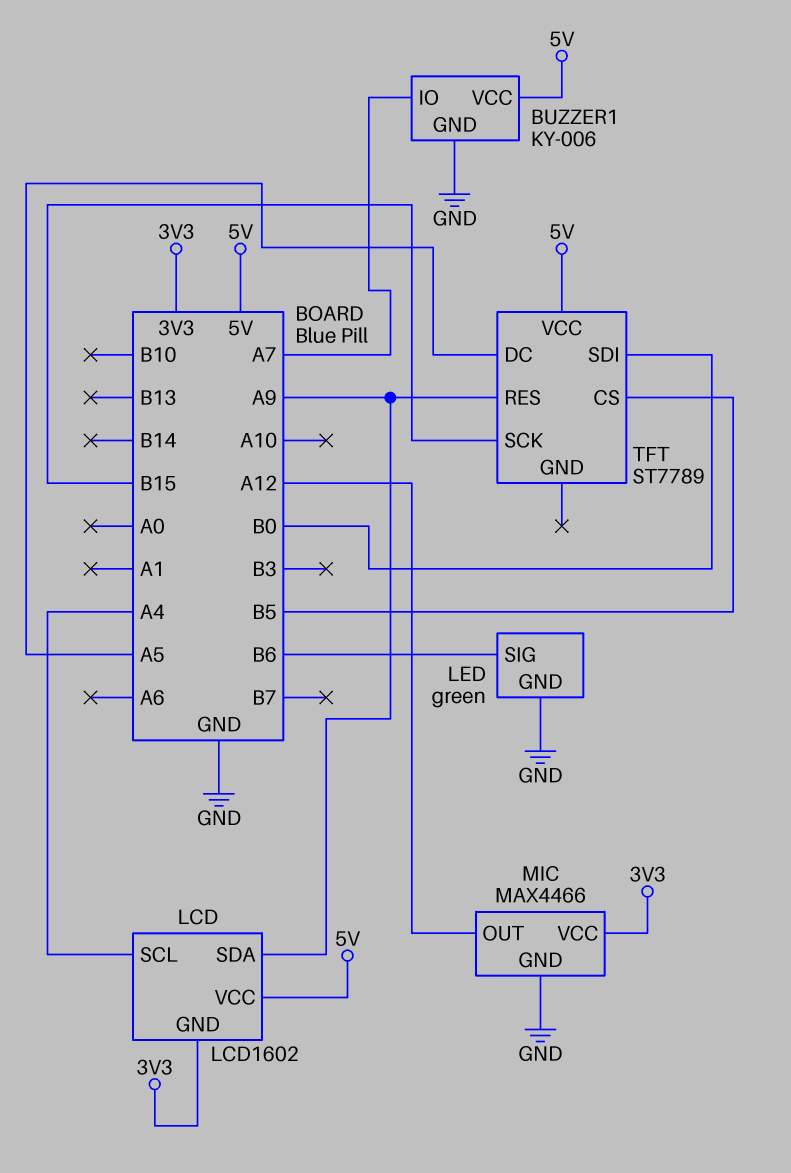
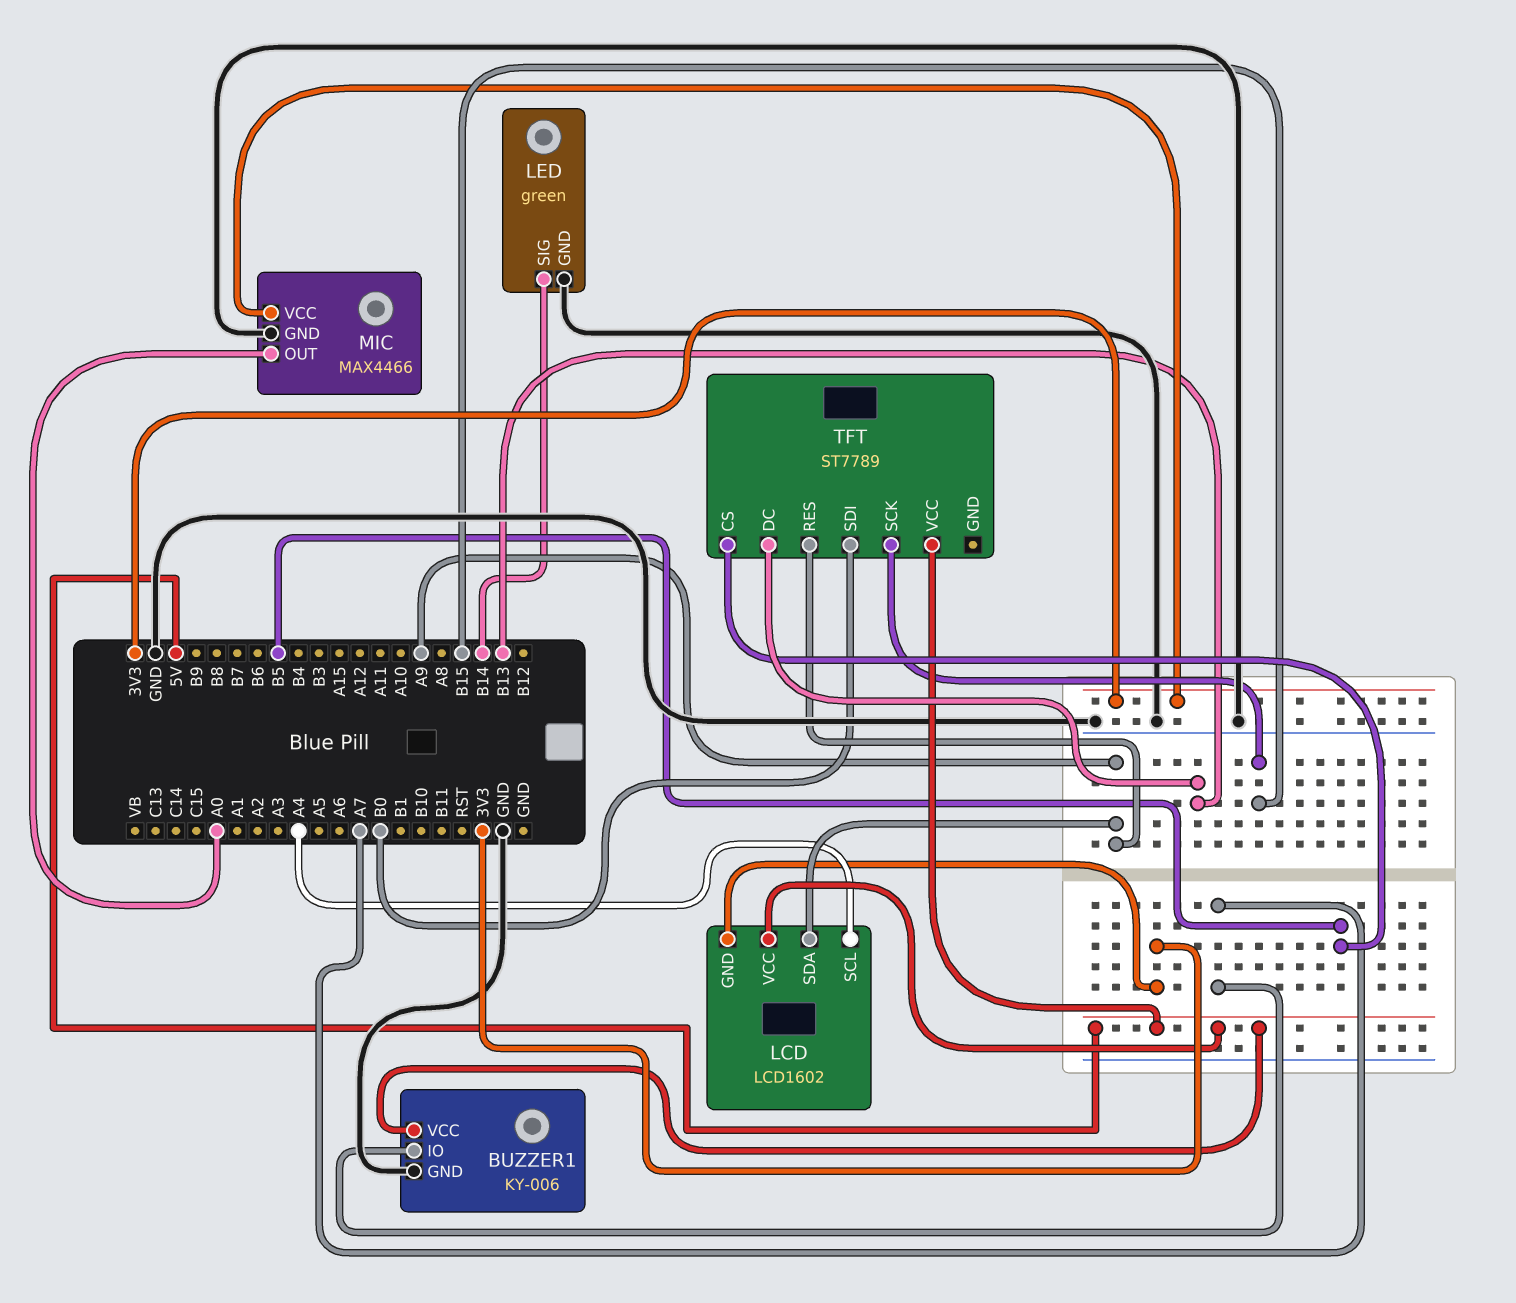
LED pin SIG: B6 -> B14
MIC pin OUT: A12 -> A0
TFT pin DC: A5 -> B13

